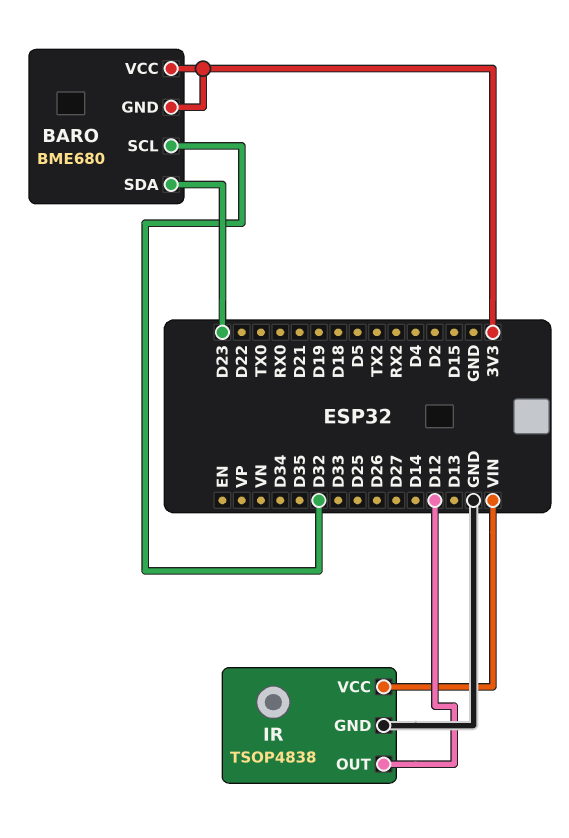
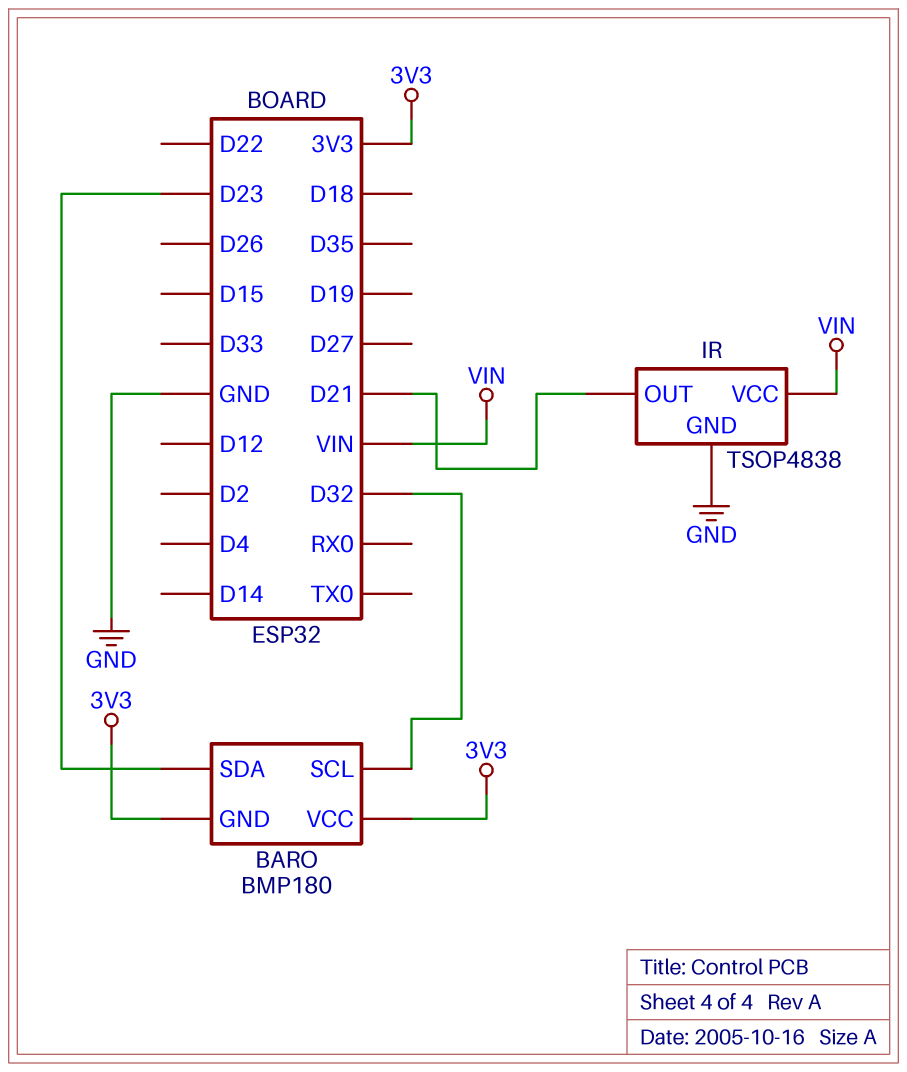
BARO: BME680 -> BMP180
IR pin OUT: D12 -> D21

